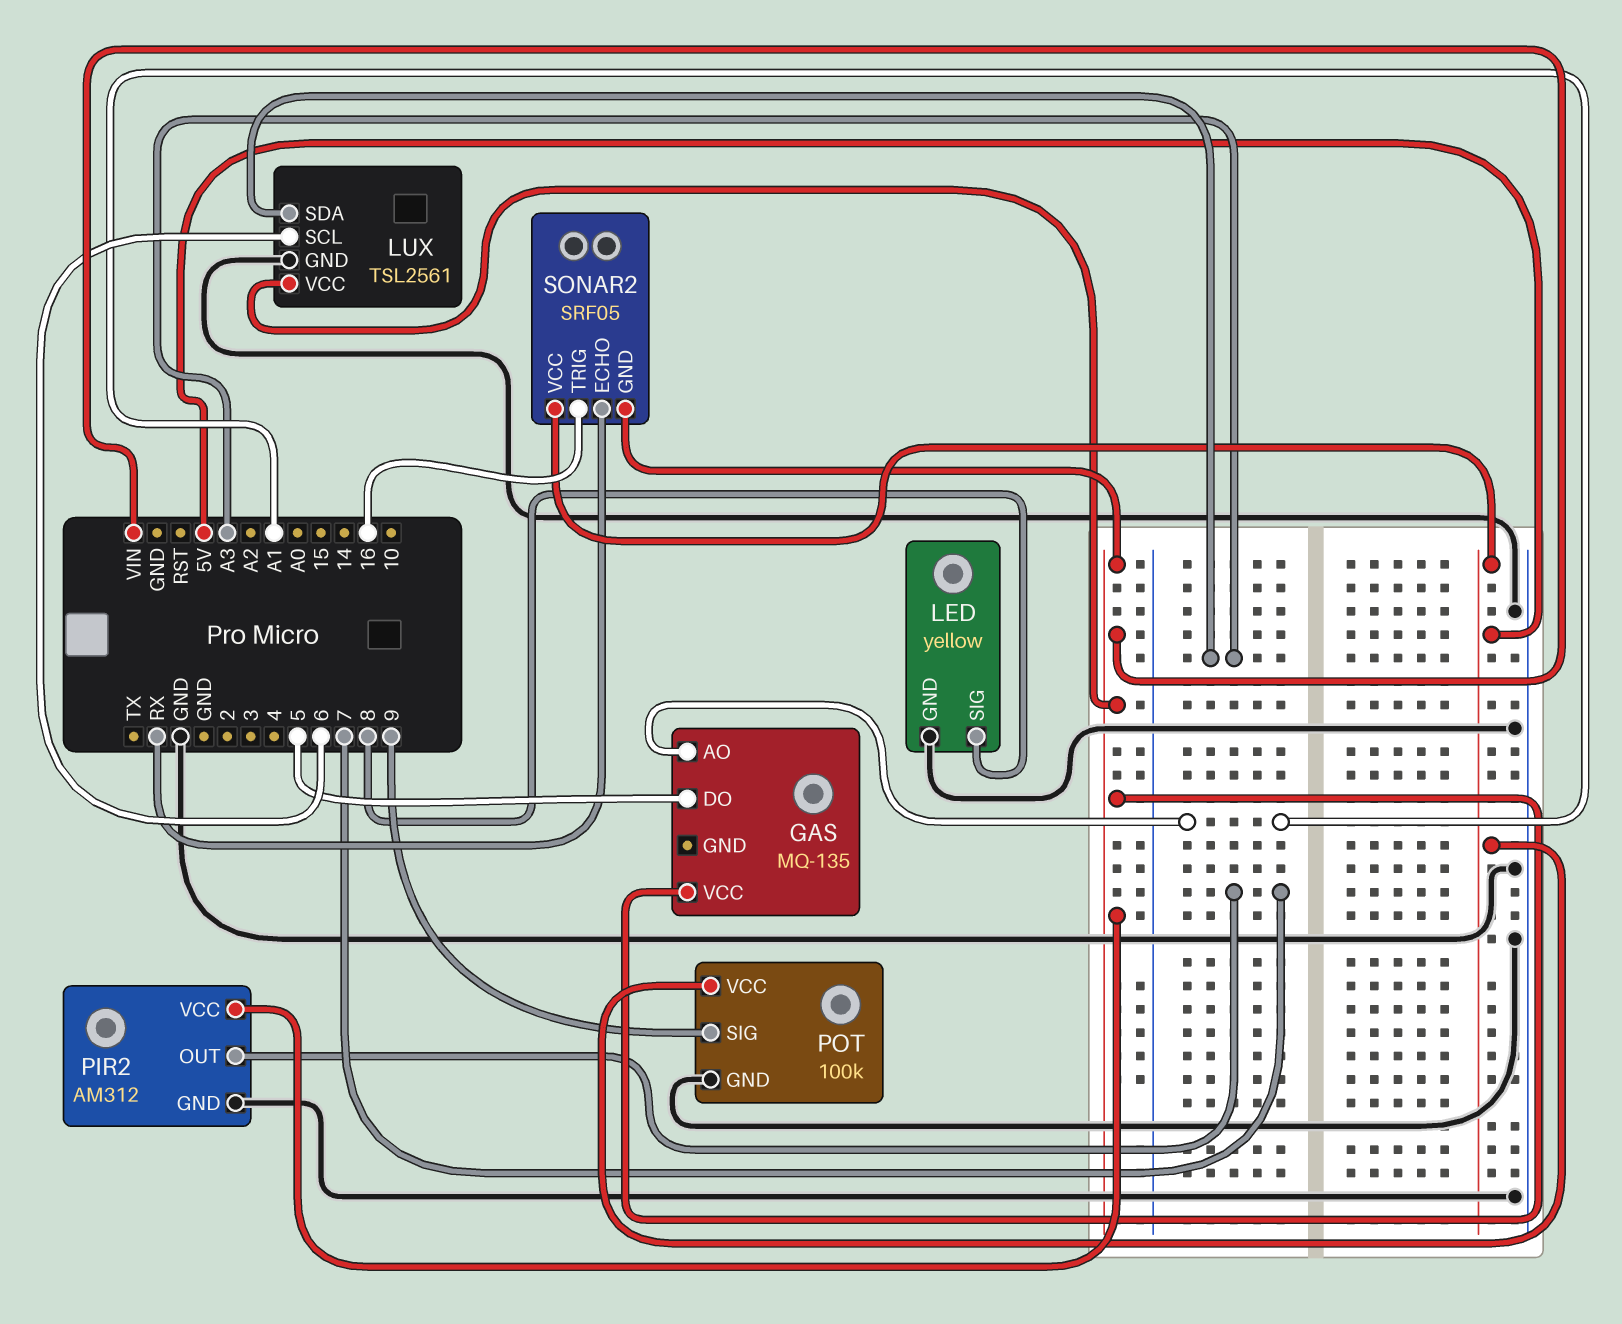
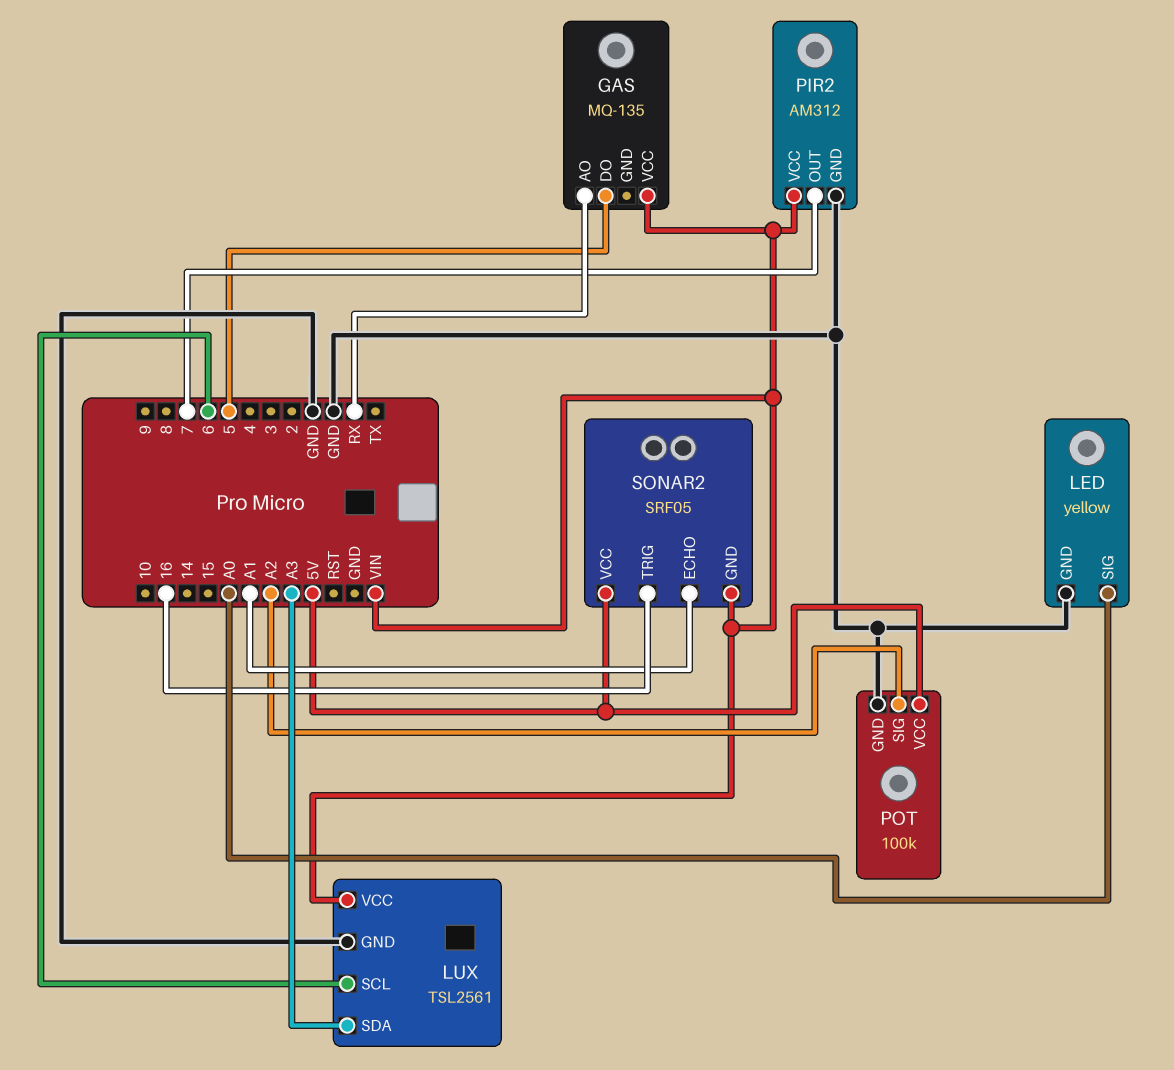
GAS pin AO: A1 -> RX
LED pin SIG: 8 -> A0
POT pin SIG: 9 -> A2
SONAR2 pin ECHO: RX -> A1

